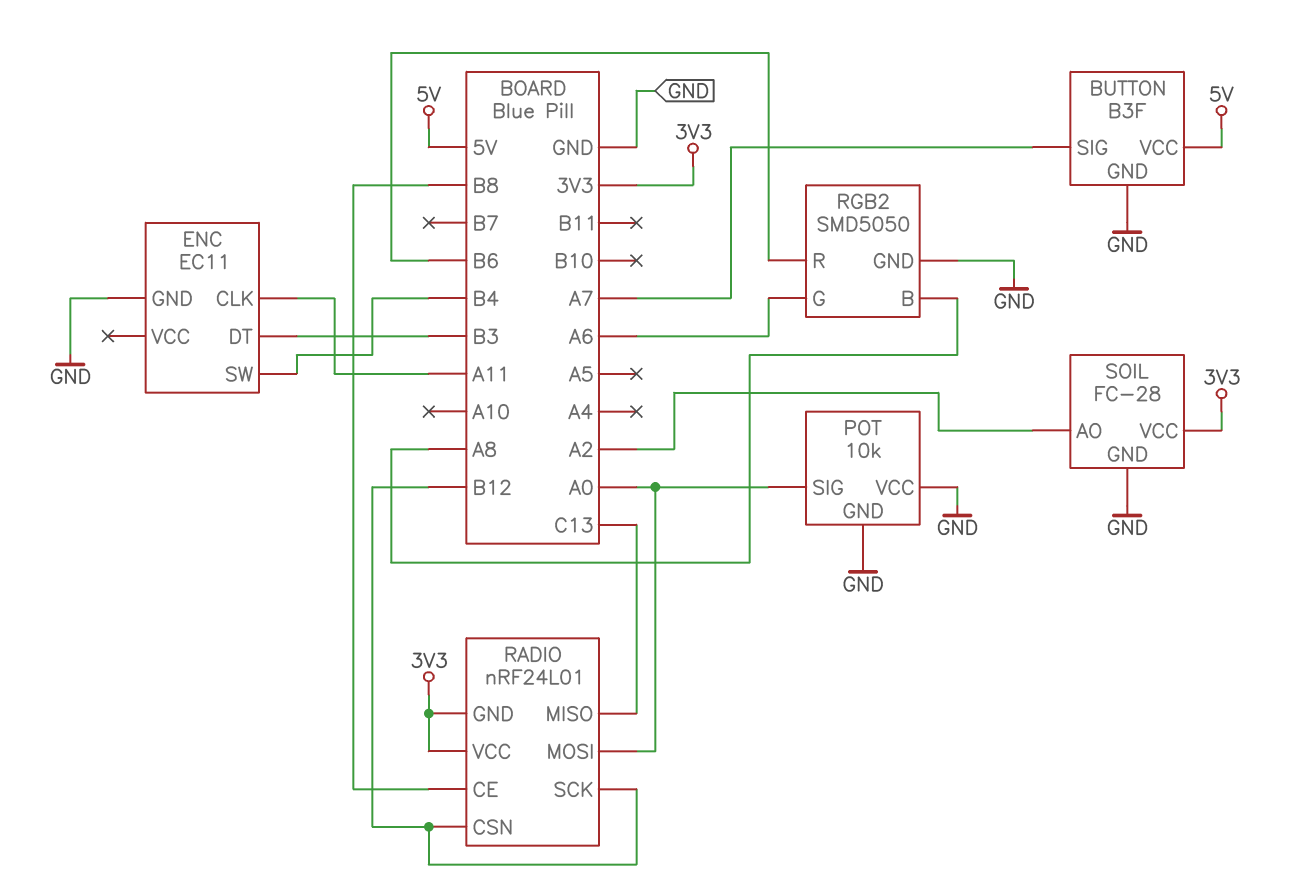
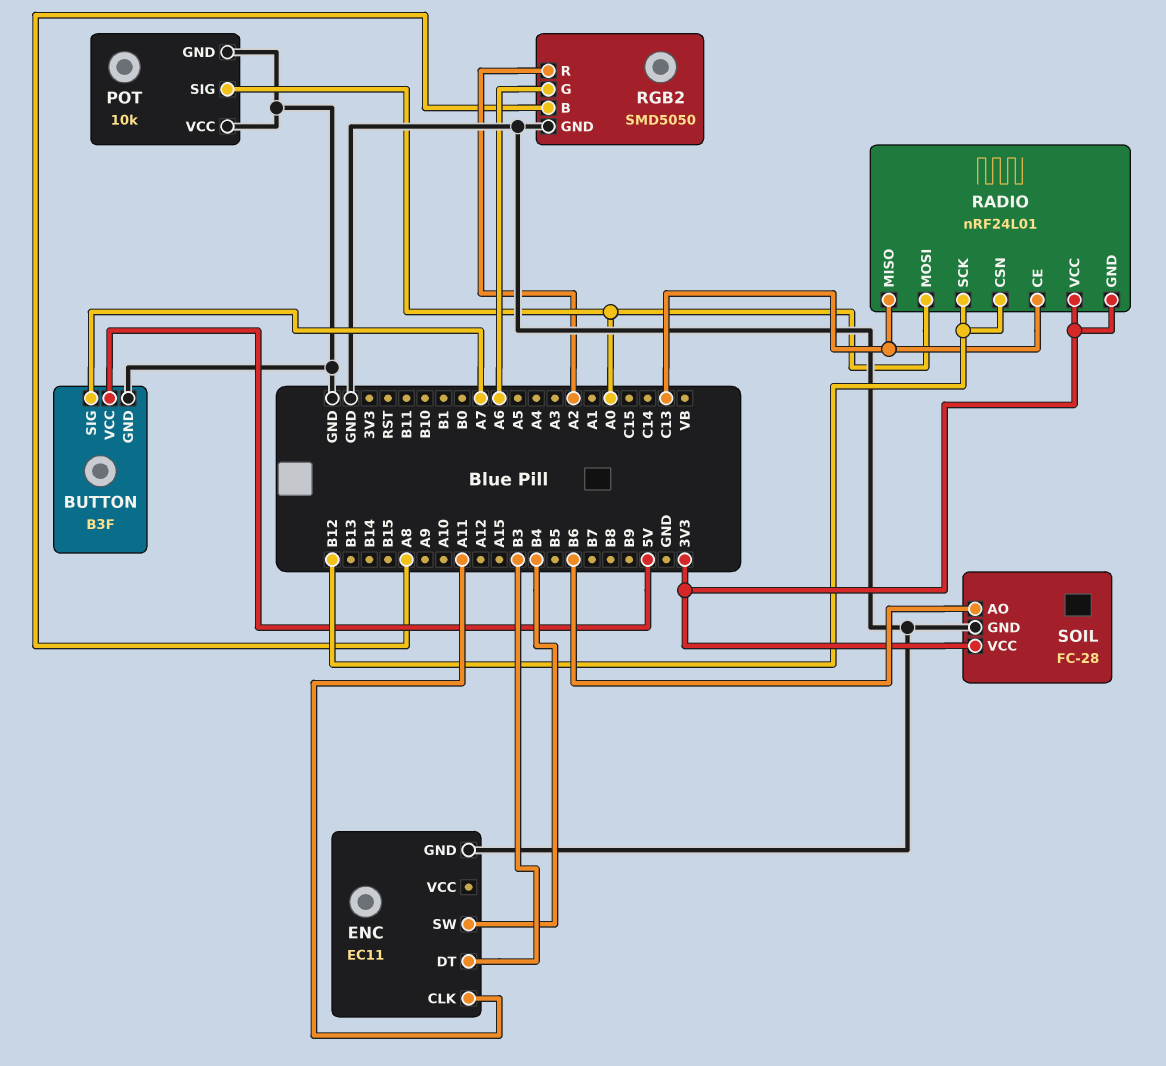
RADIO pin CE: B8 -> C13
RGB2 pin R: B6 -> A2
SOIL pin AO: A2 -> B6

